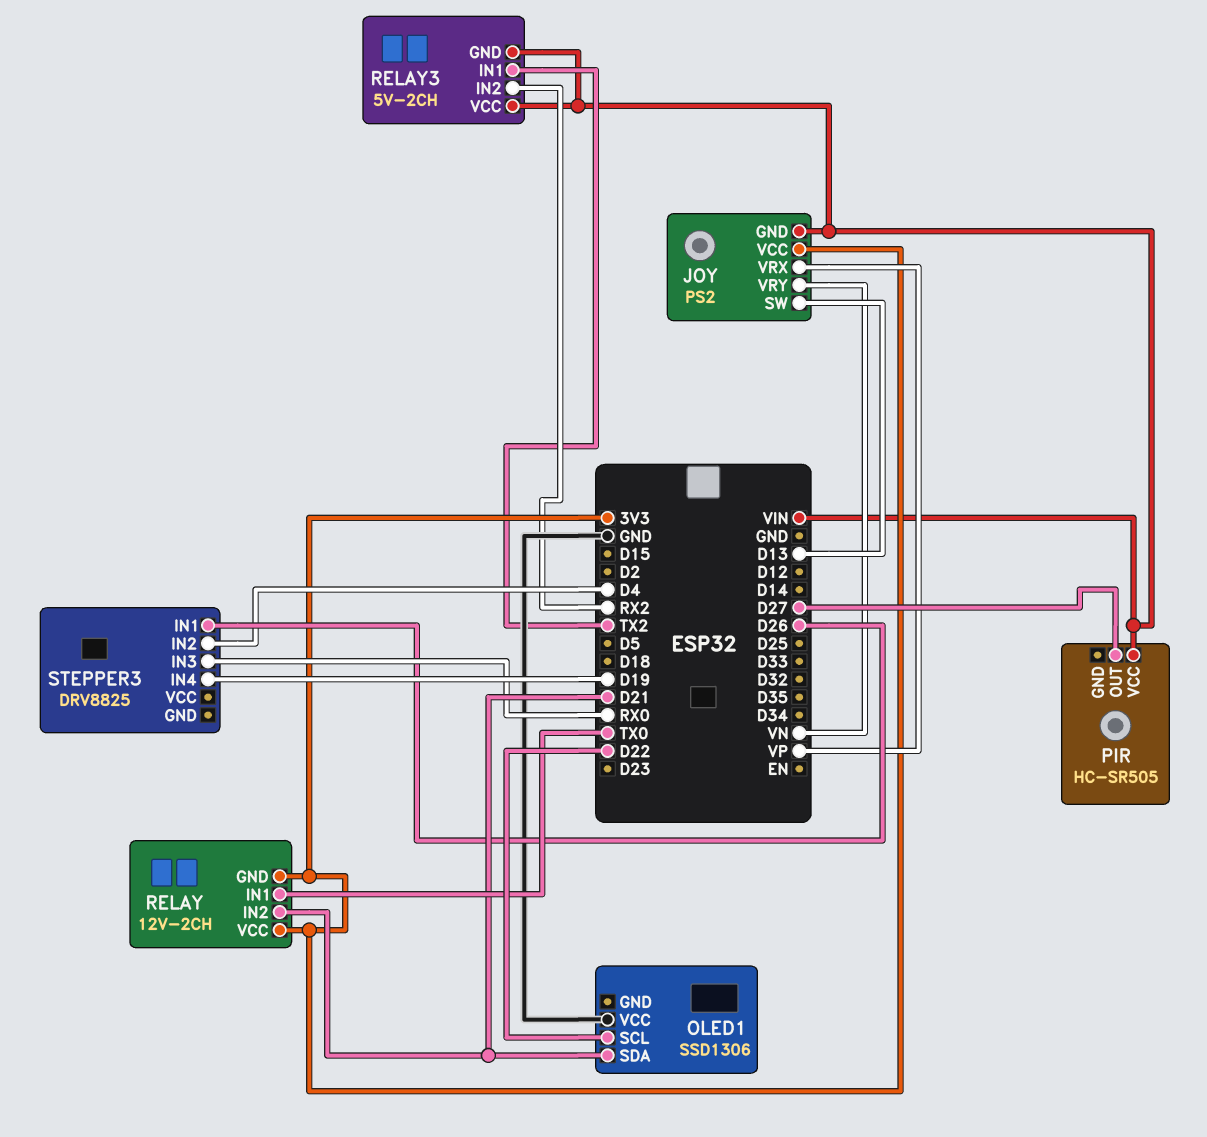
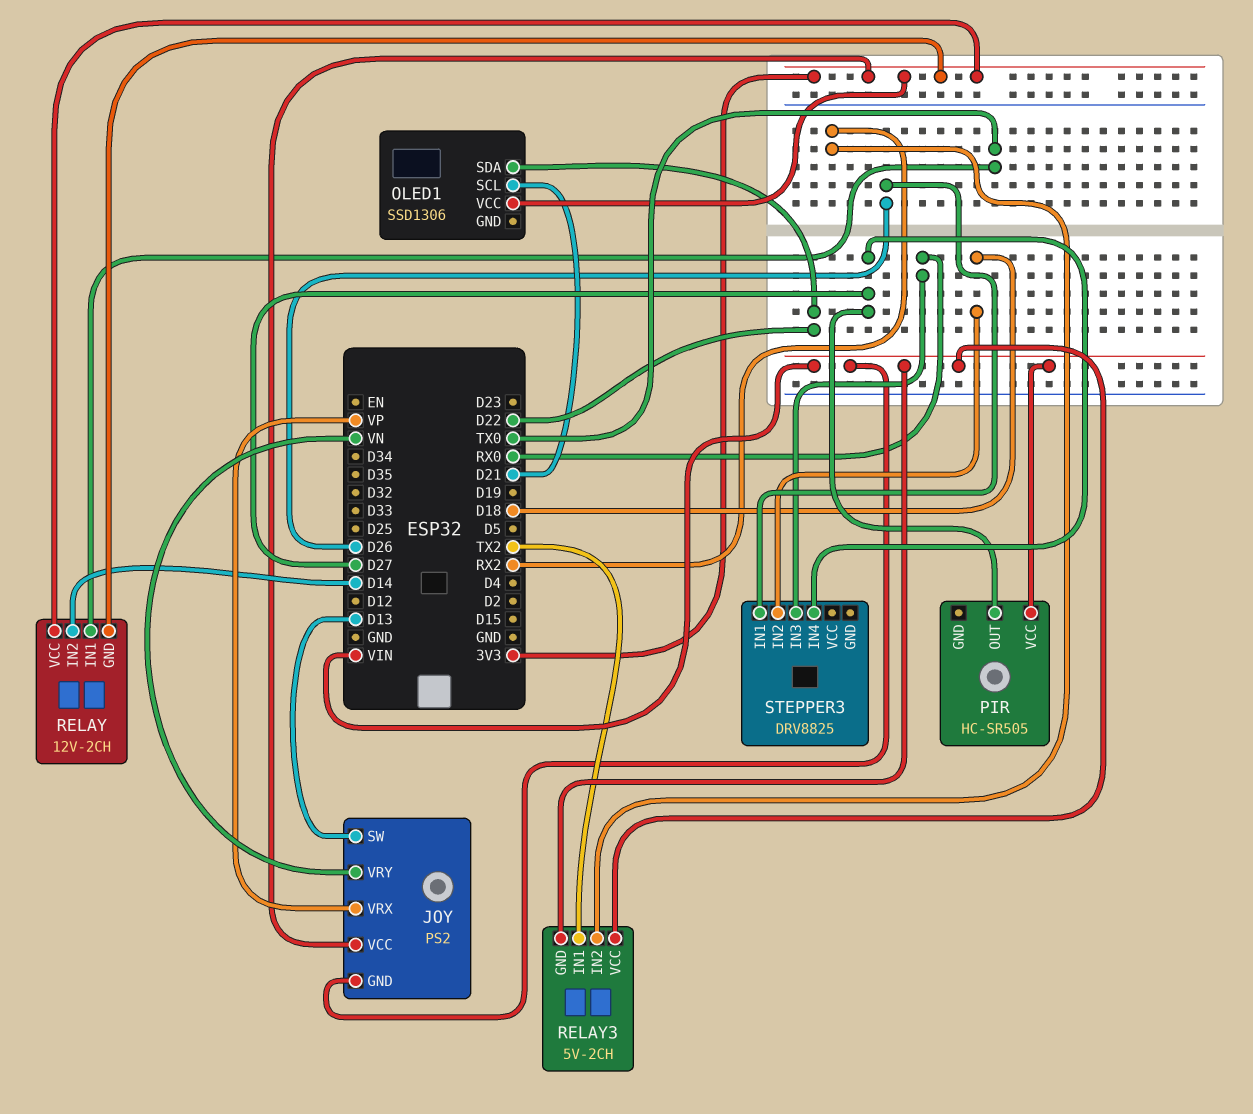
OLED1 pin SCL: D22 -> D21
OLED1 pin SDA: D21 -> D22
OLED1 pin VCC: GND -> 3V3
RELAY pin IN2: D21 -> D14
STEPPER3 pin IN2: D4 -> D18
STEPPER3 pin IN4: D19 -> D27

